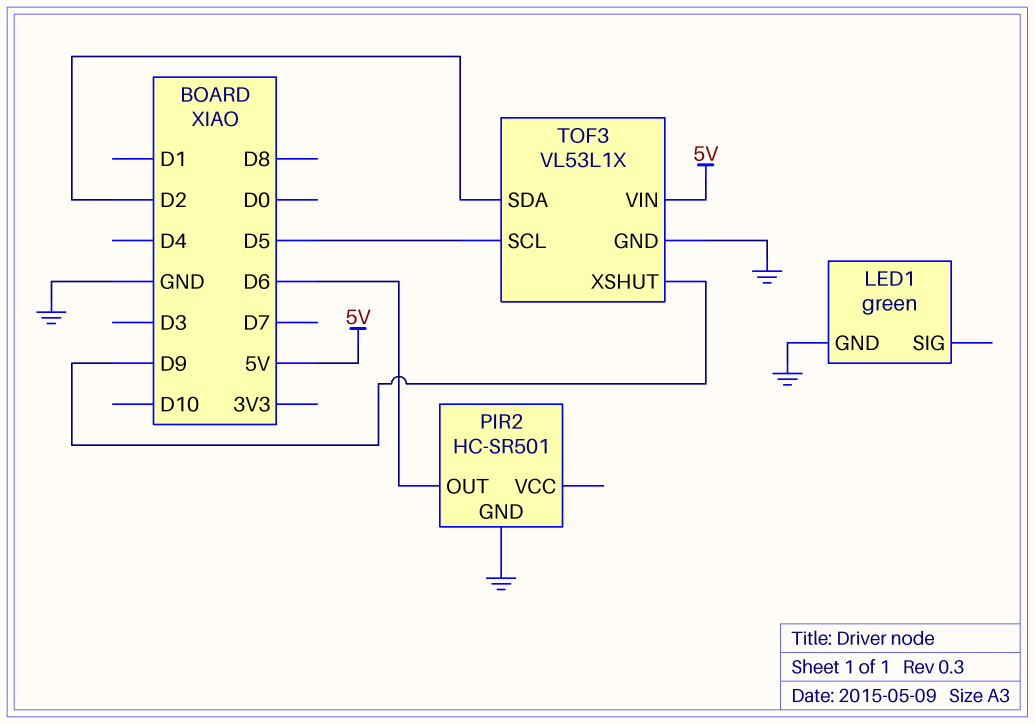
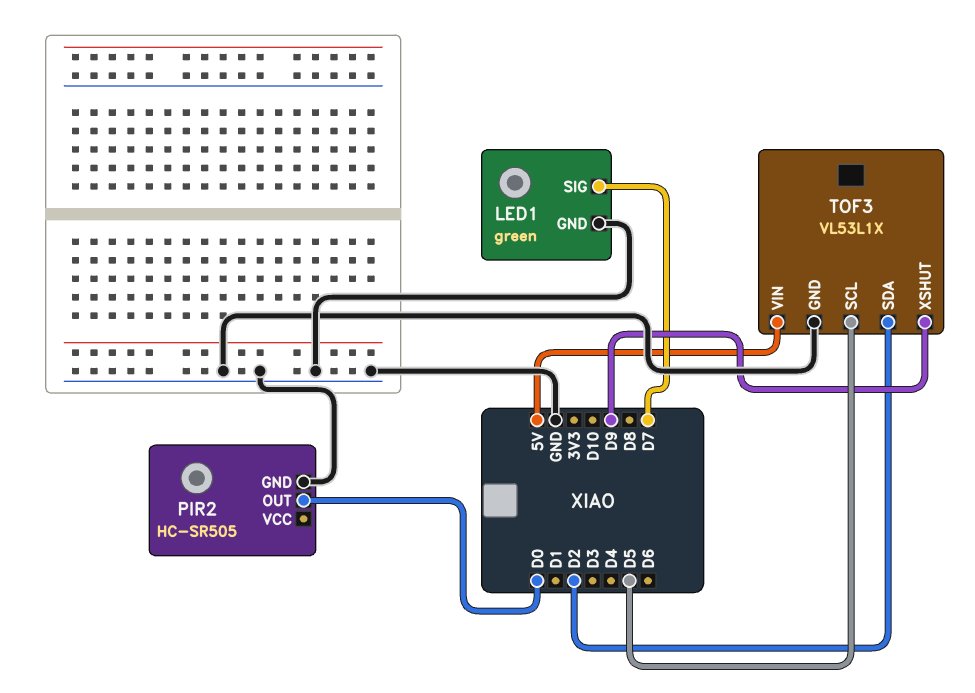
LED1 pin SIG: none -> D7
PIR2: HC-SR501 -> HC-SR505
PIR2 pin OUT: D6 -> D0

